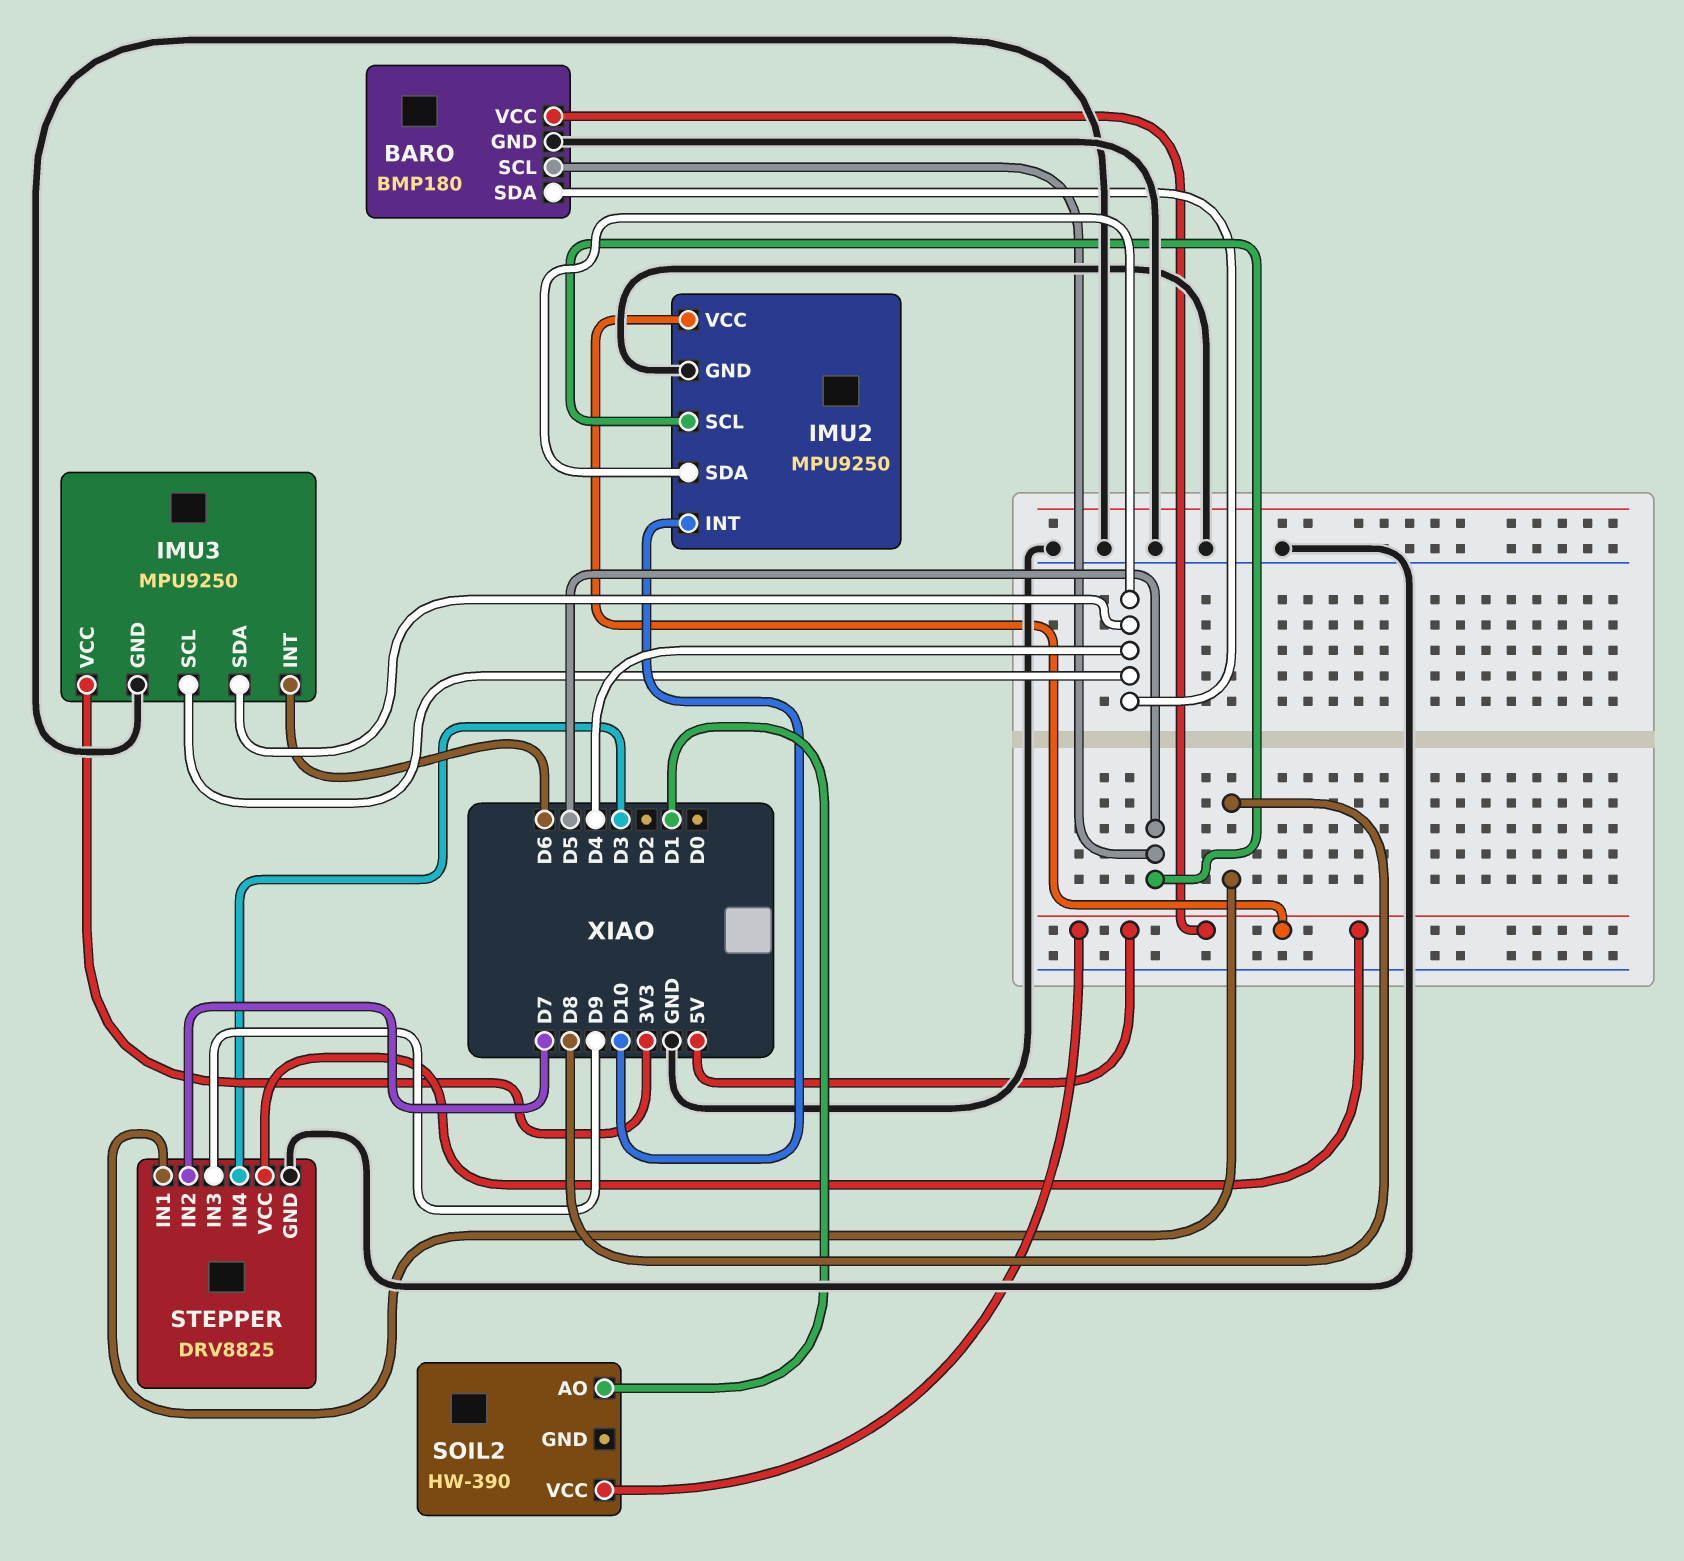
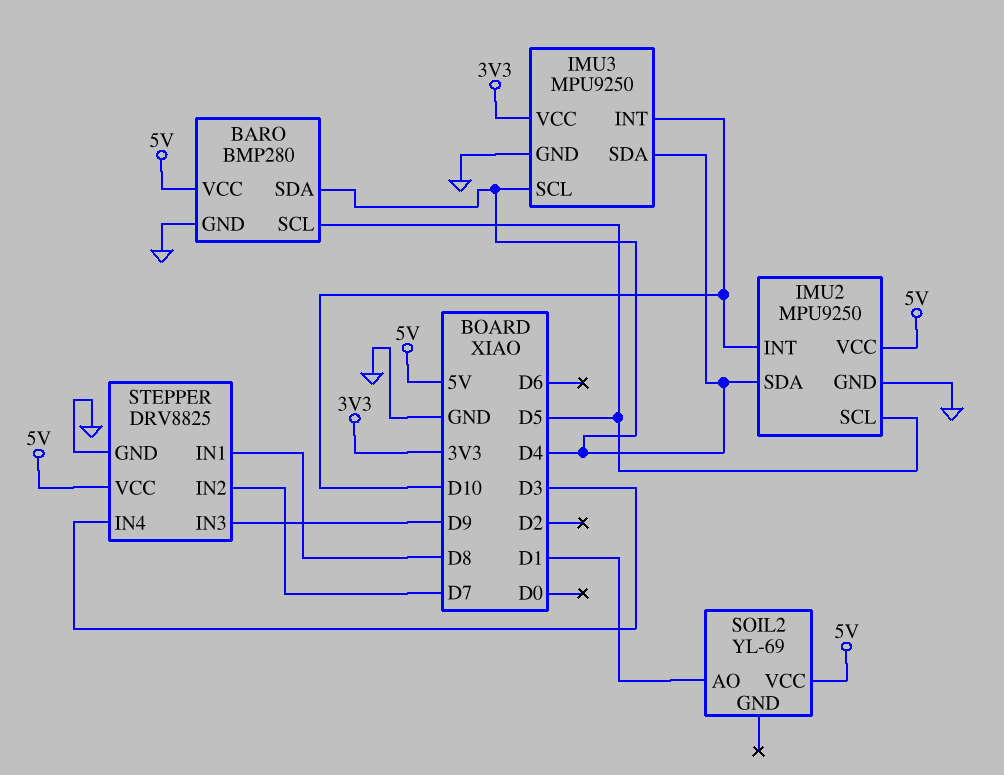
BARO: BMP180 -> BMP280
IMU3 pin INT: D6 -> D10
SOIL2: HW-390 -> YL-69

